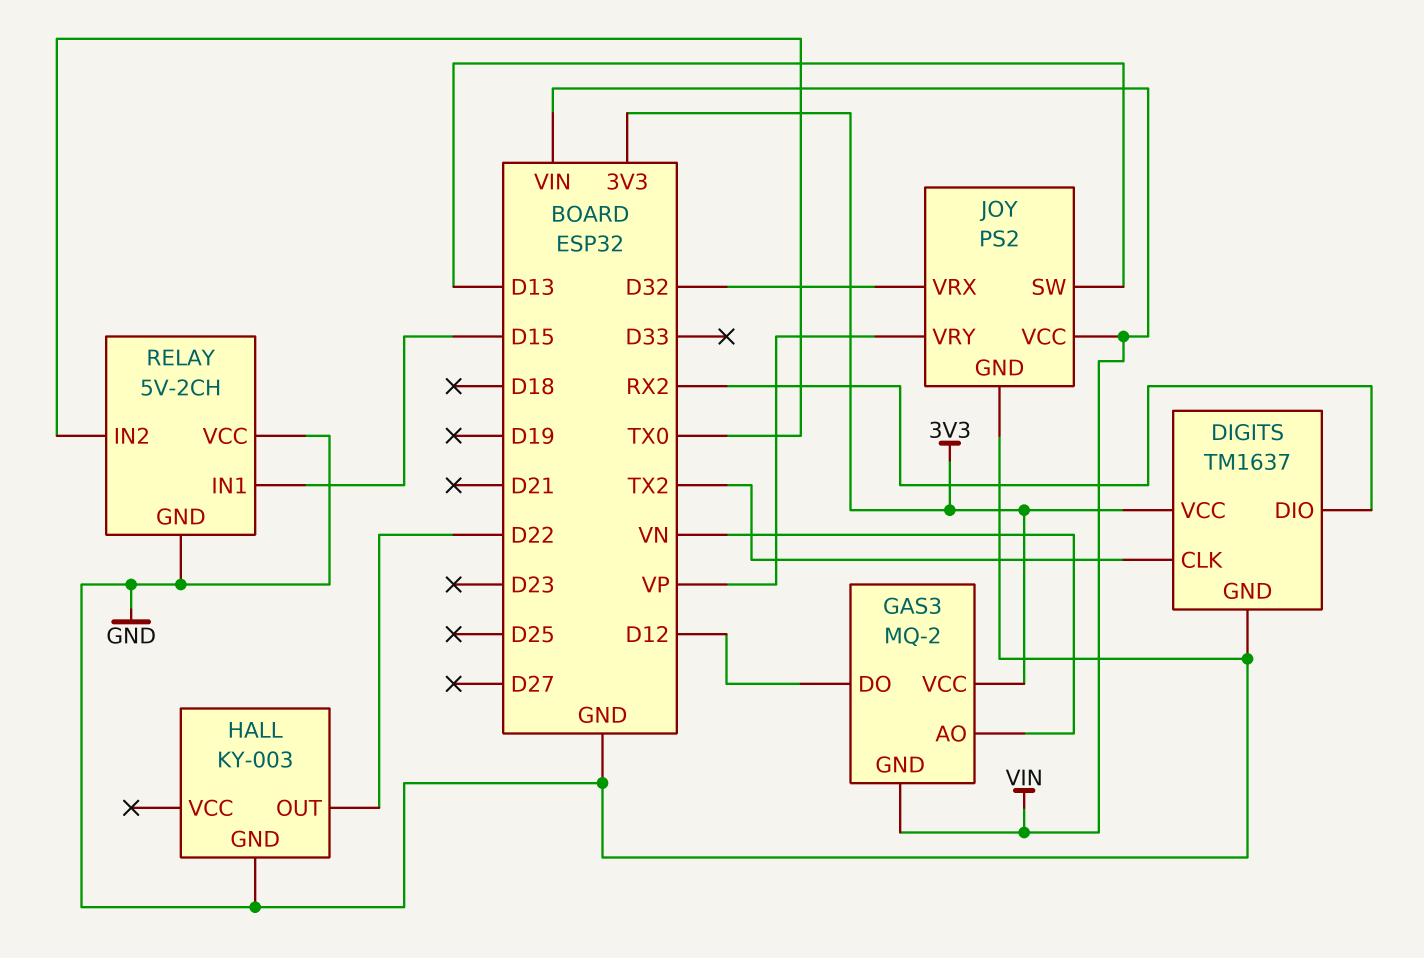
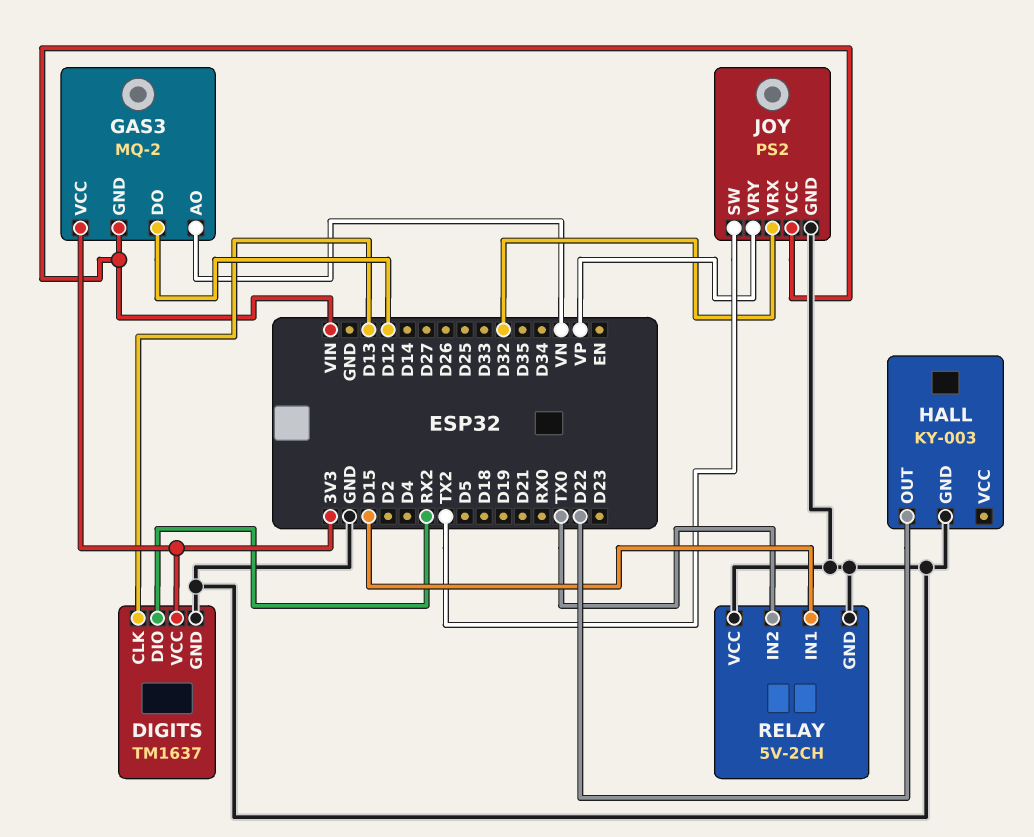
DIGITS pin CLK: TX2 -> D13
JOY pin SW: D13 -> TX2

